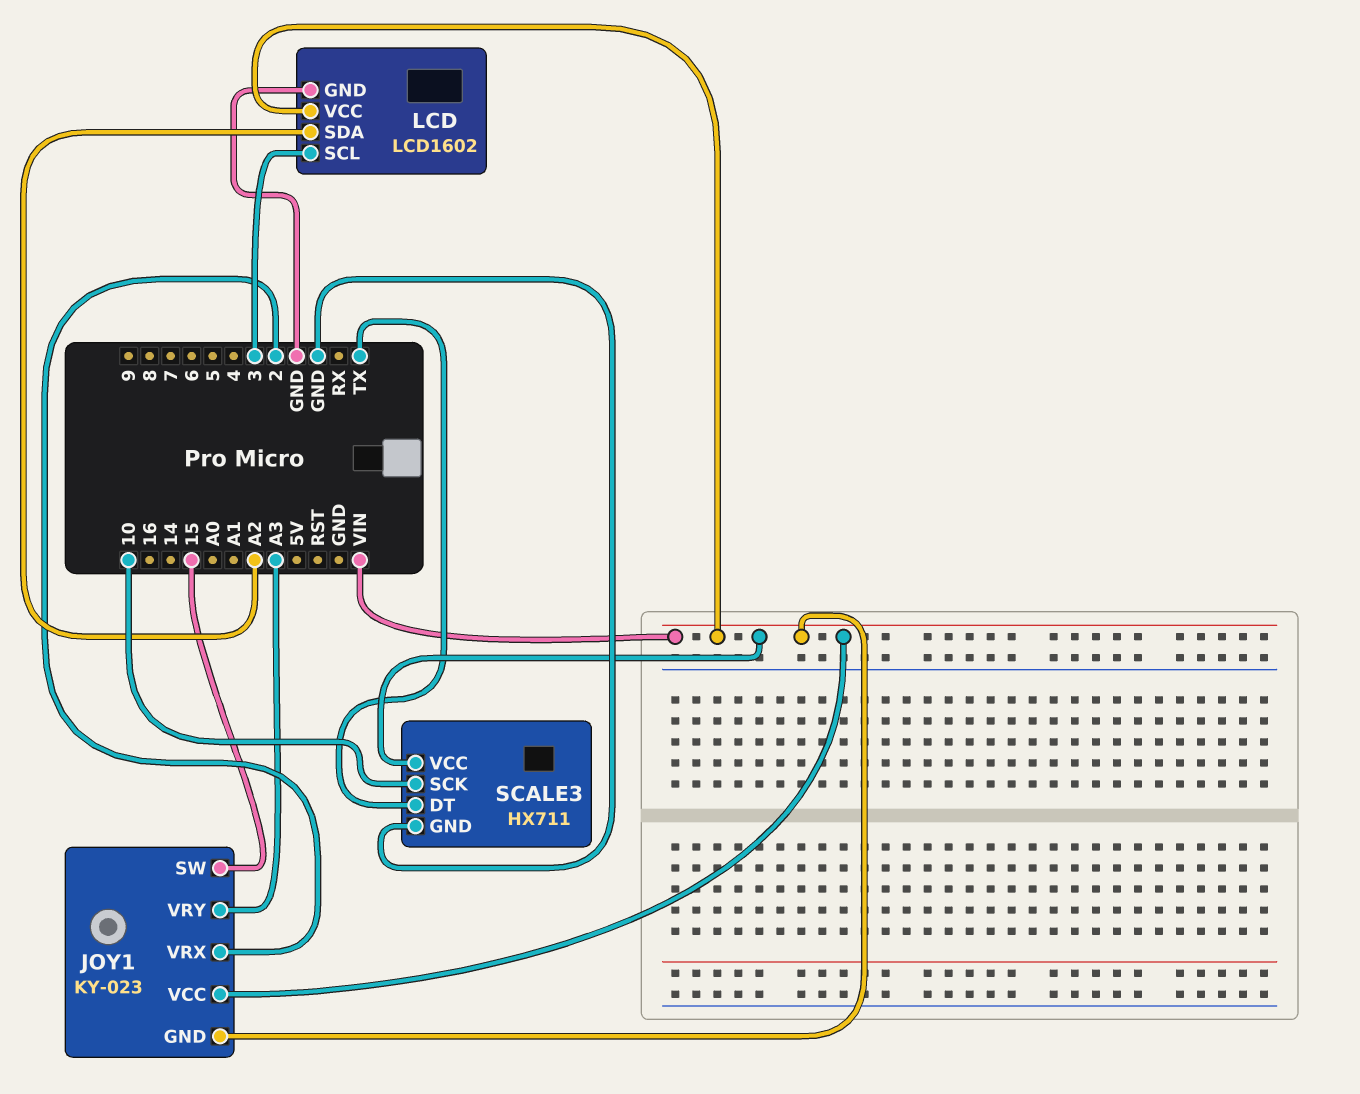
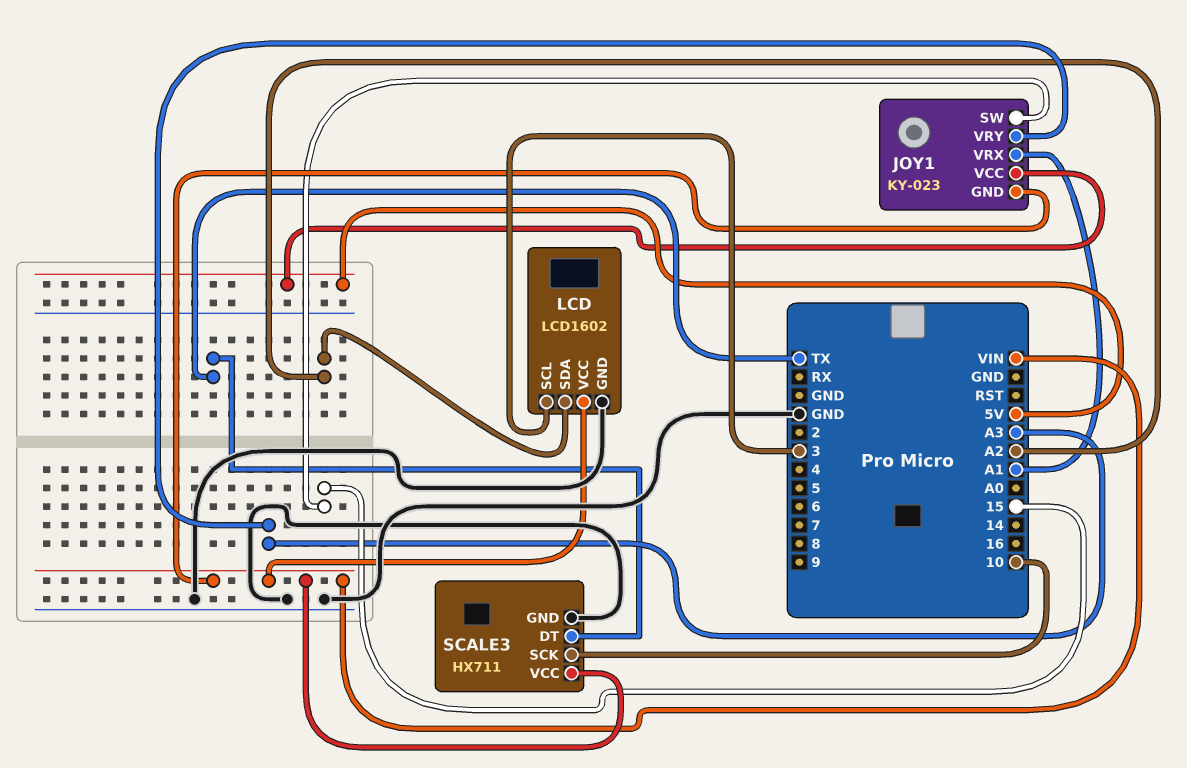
JOY1 pin VCC: VIN -> 5V
JOY1 pin VRX: 2 -> A1

